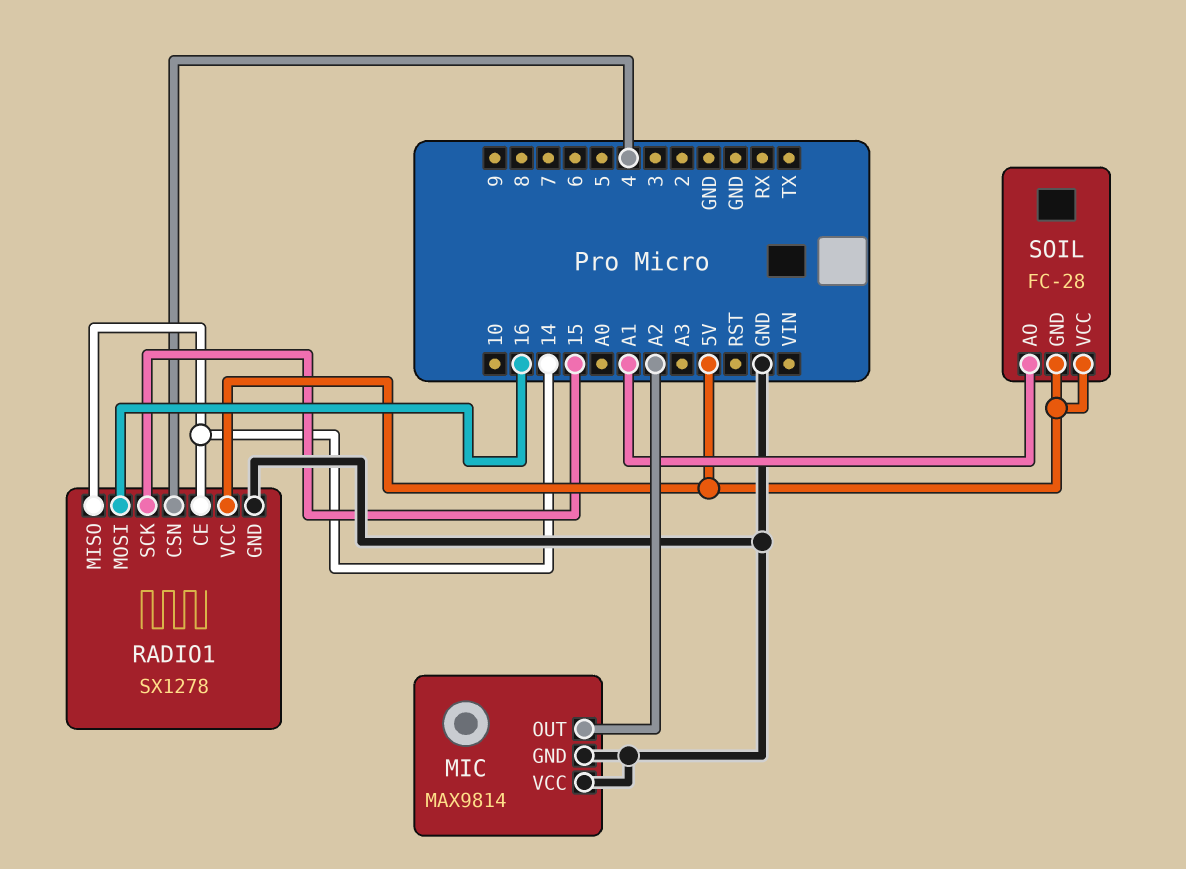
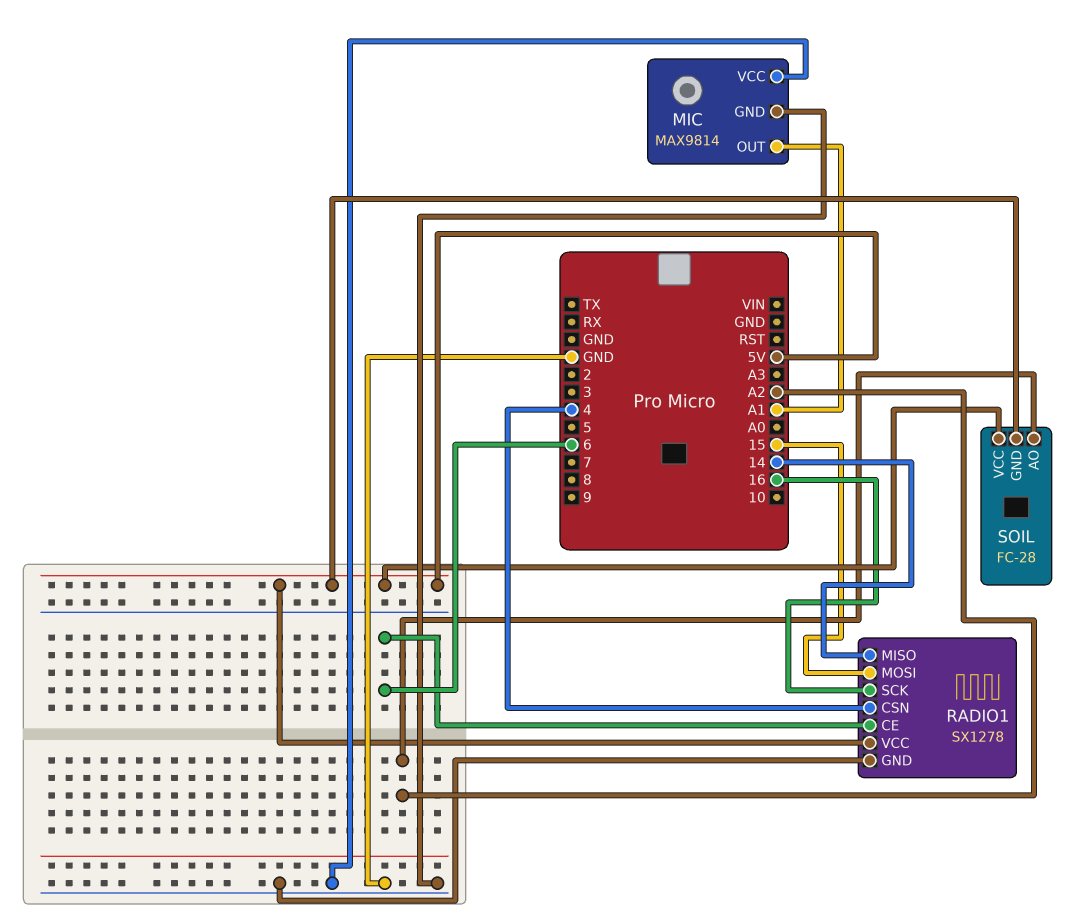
MIC pin OUT: A2 -> A1
RADIO1 pin CE: 14 -> 6
RADIO1 pin MOSI: 16 -> 15
RADIO1 pin SCK: 15 -> 16
SOIL pin AO: A1 -> A2

